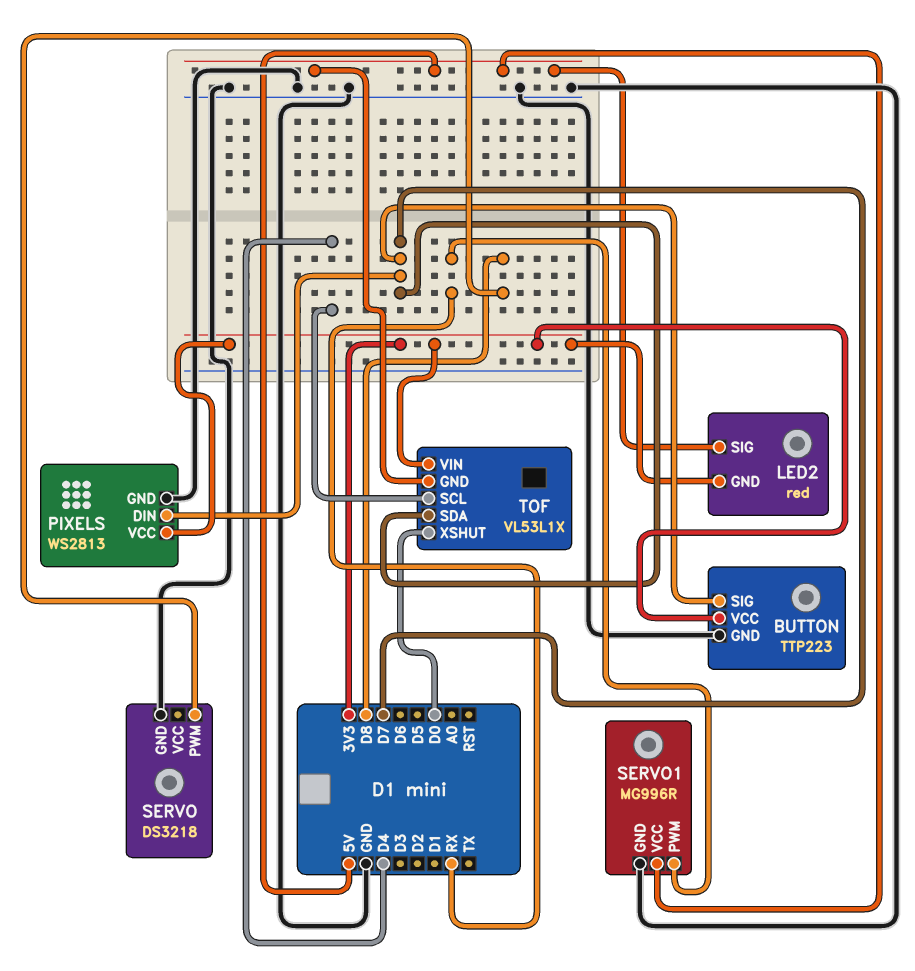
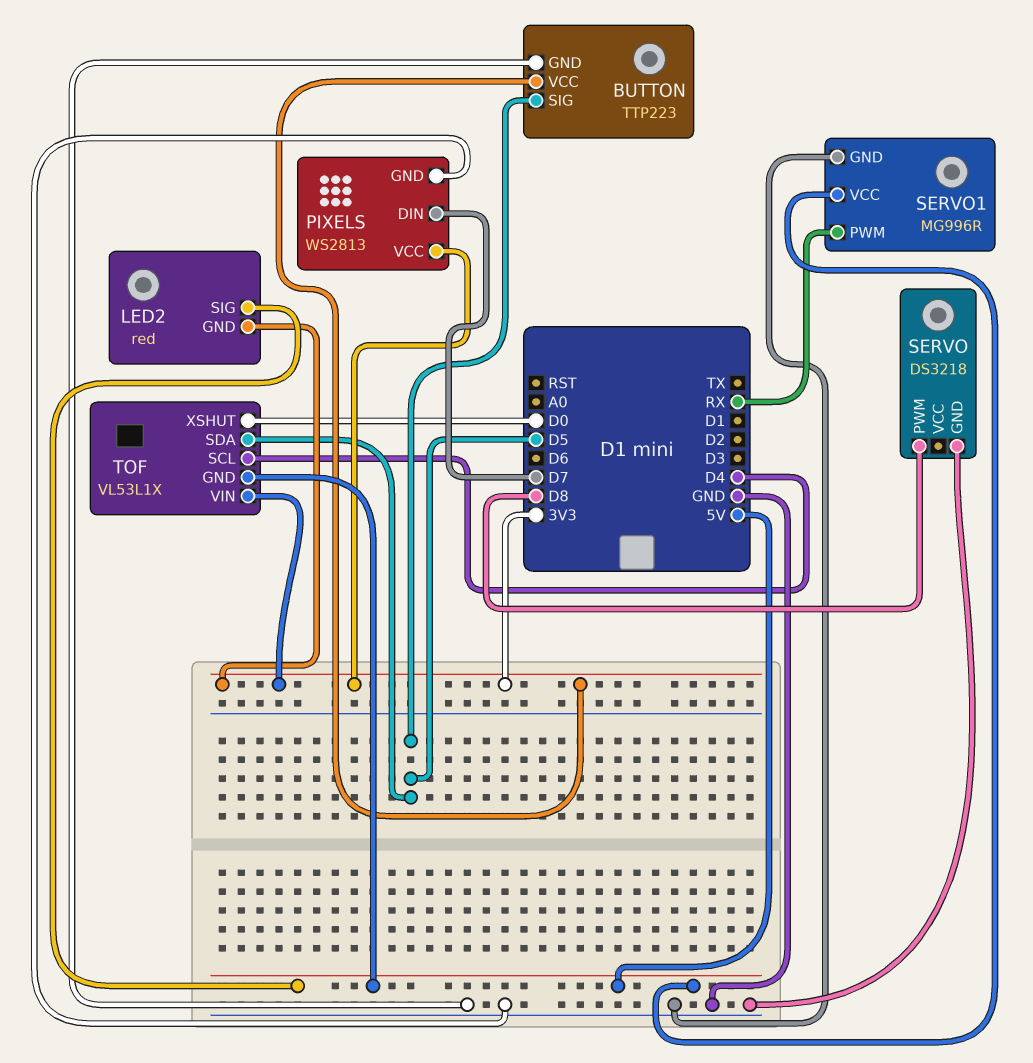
BUTTON pin SIG: D7 -> D5
TOF pin SDA: D7 -> D5

